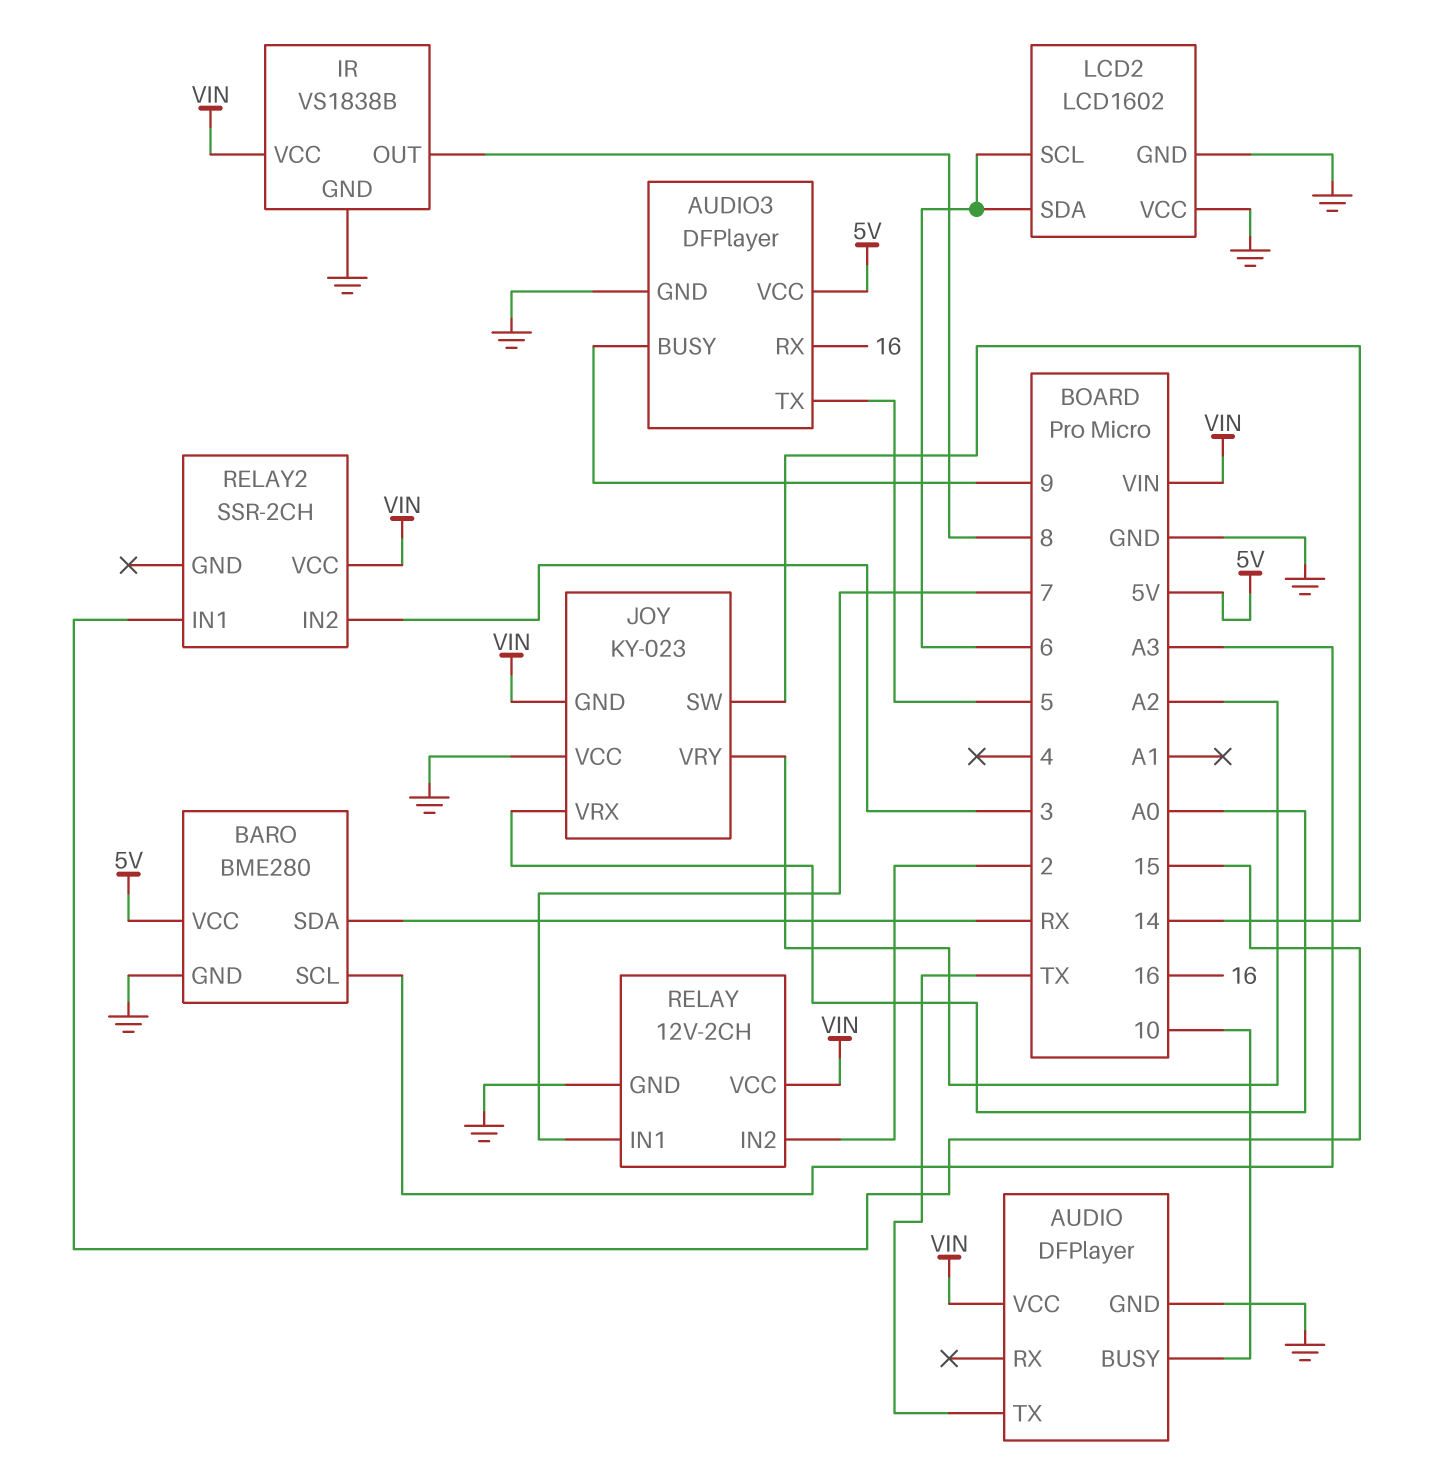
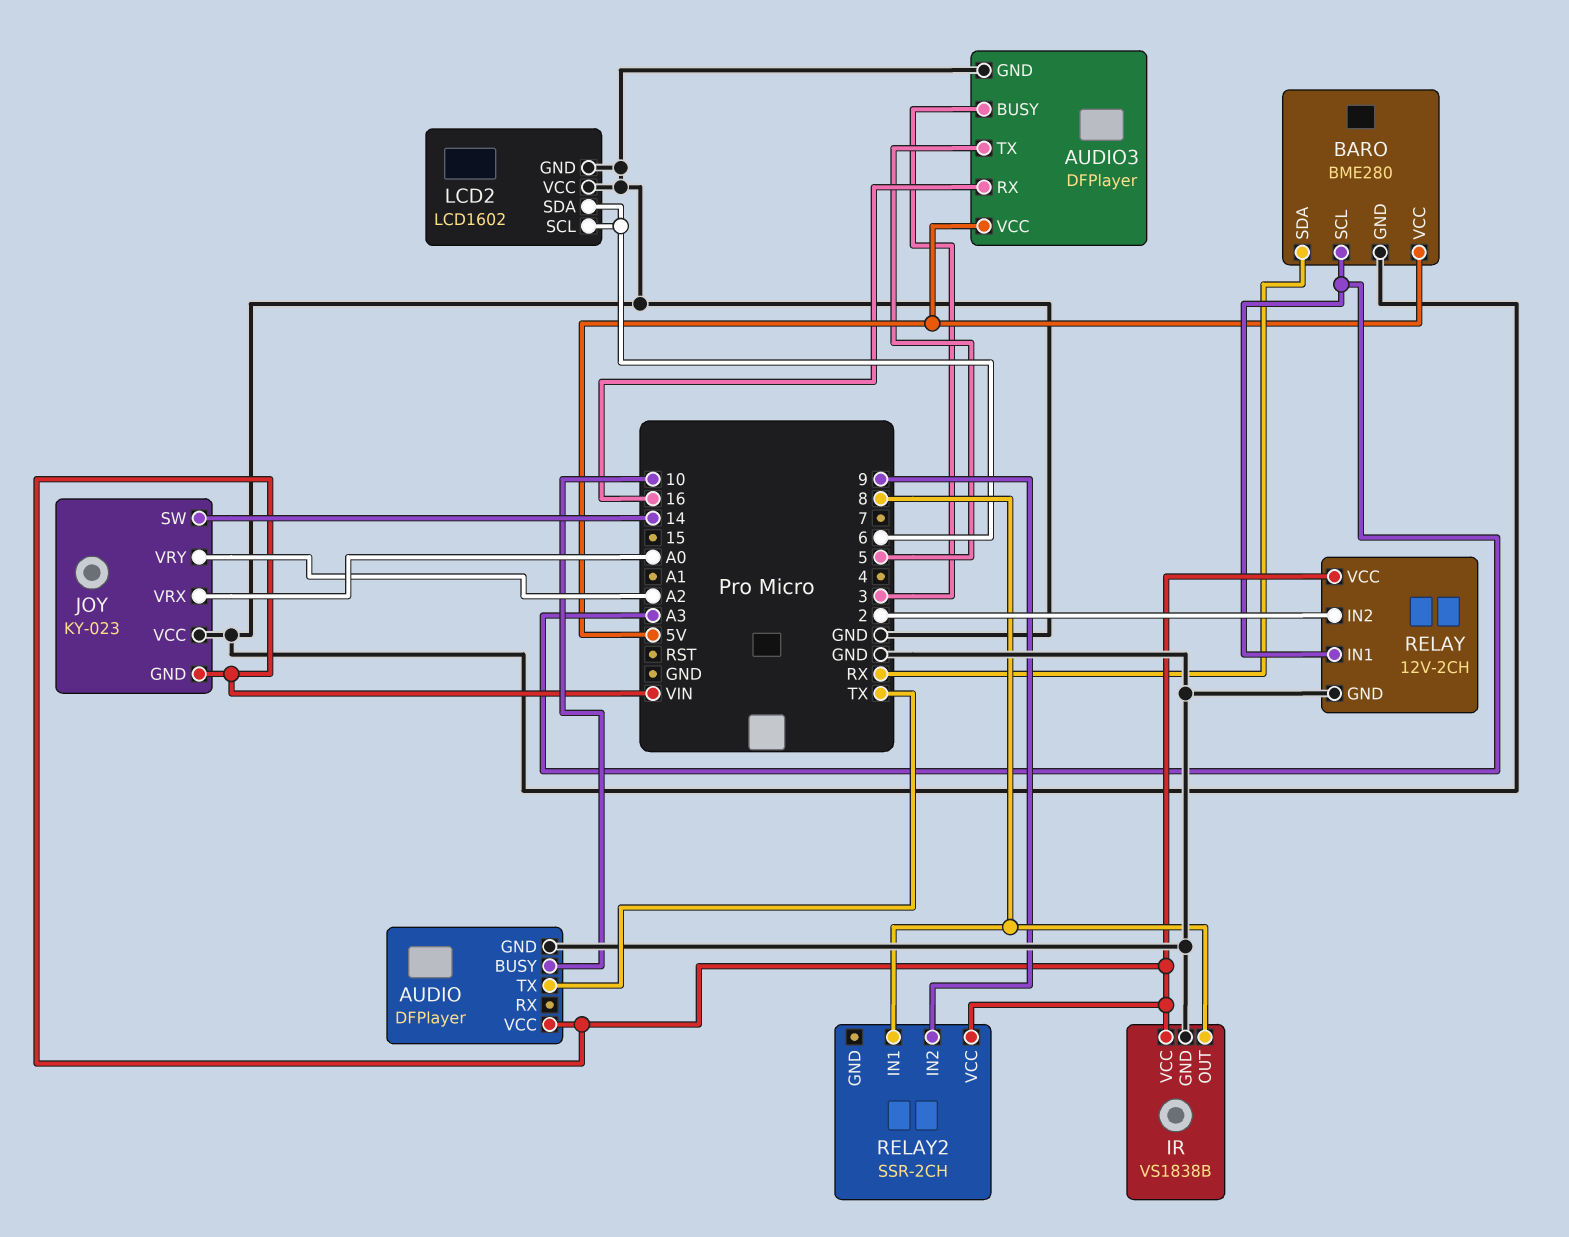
AUDIO3 pin BUSY: 9 -> 3
RELAY pin IN1: 7 -> A3
RELAY2 pin IN1: 15 -> 8
RELAY2 pin IN2: 3 -> 9

